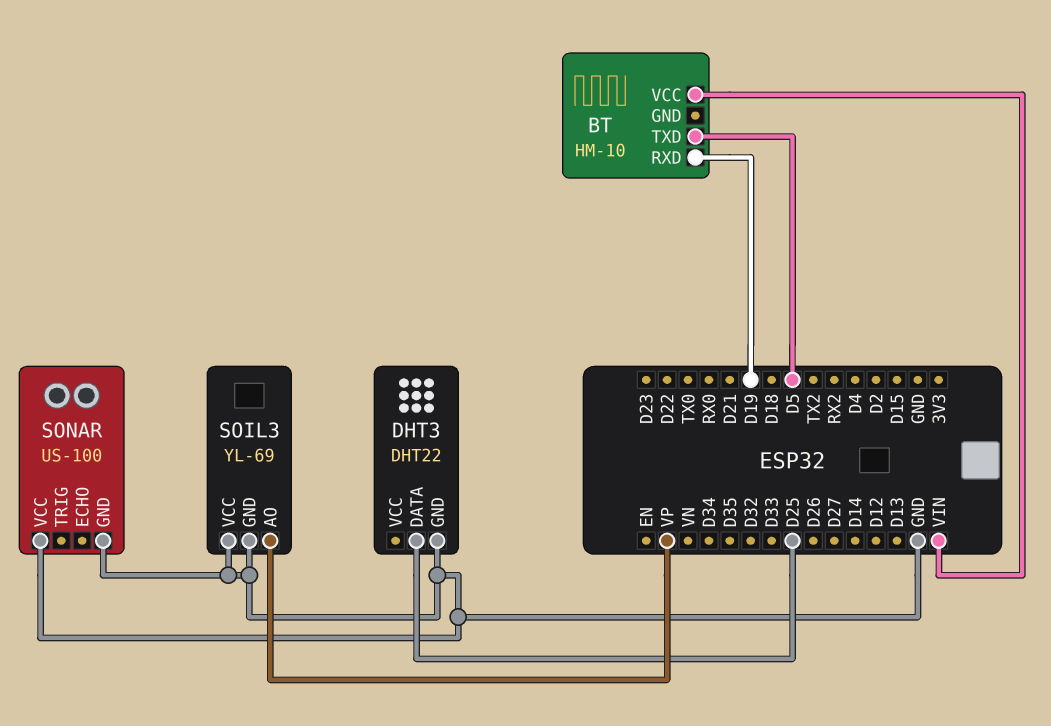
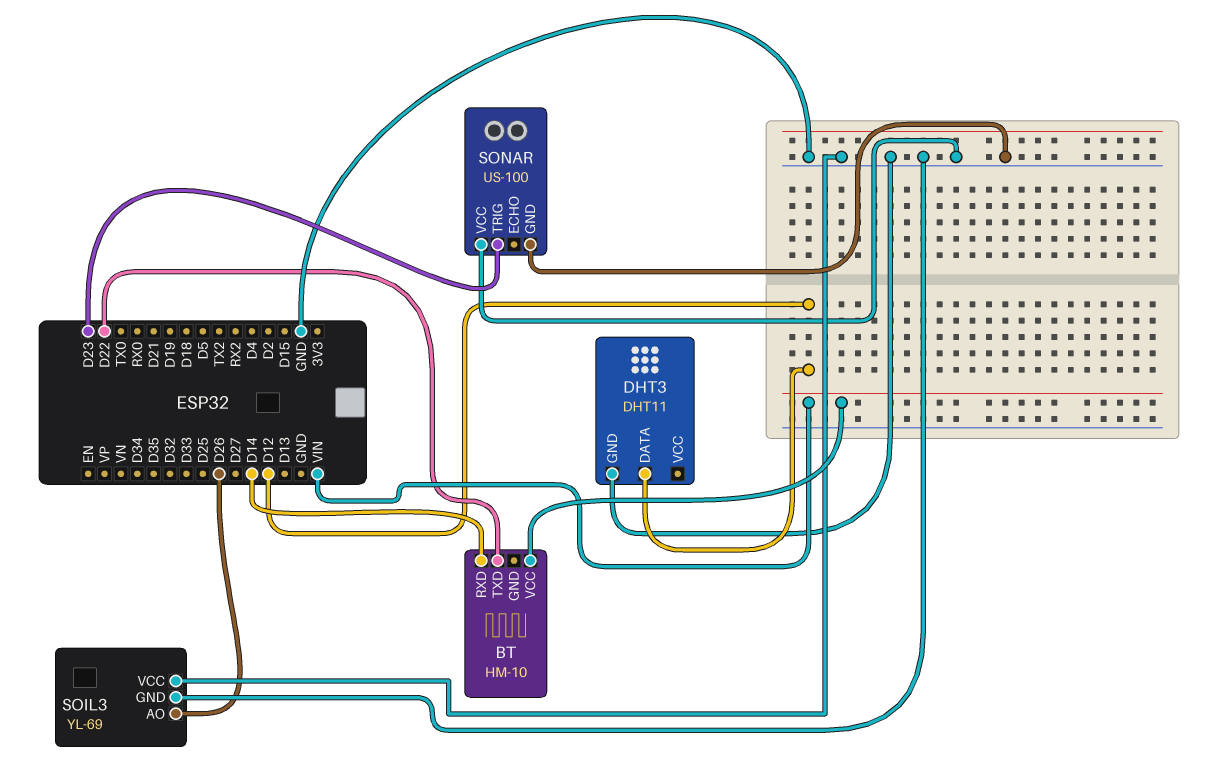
BT pin RXD: D19 -> D14
BT pin TXD: D5 -> D22
DHT3: DHT22 -> DHT11
DHT3 pin DATA: D25 -> D12
SOIL3 pin AO: VP -> D26
SONAR pin TRIG: none -> D23

